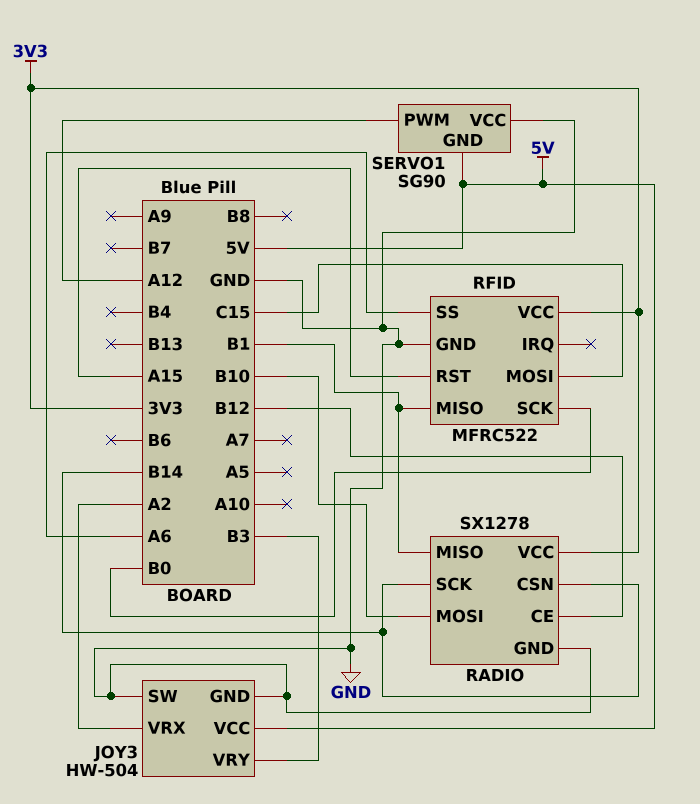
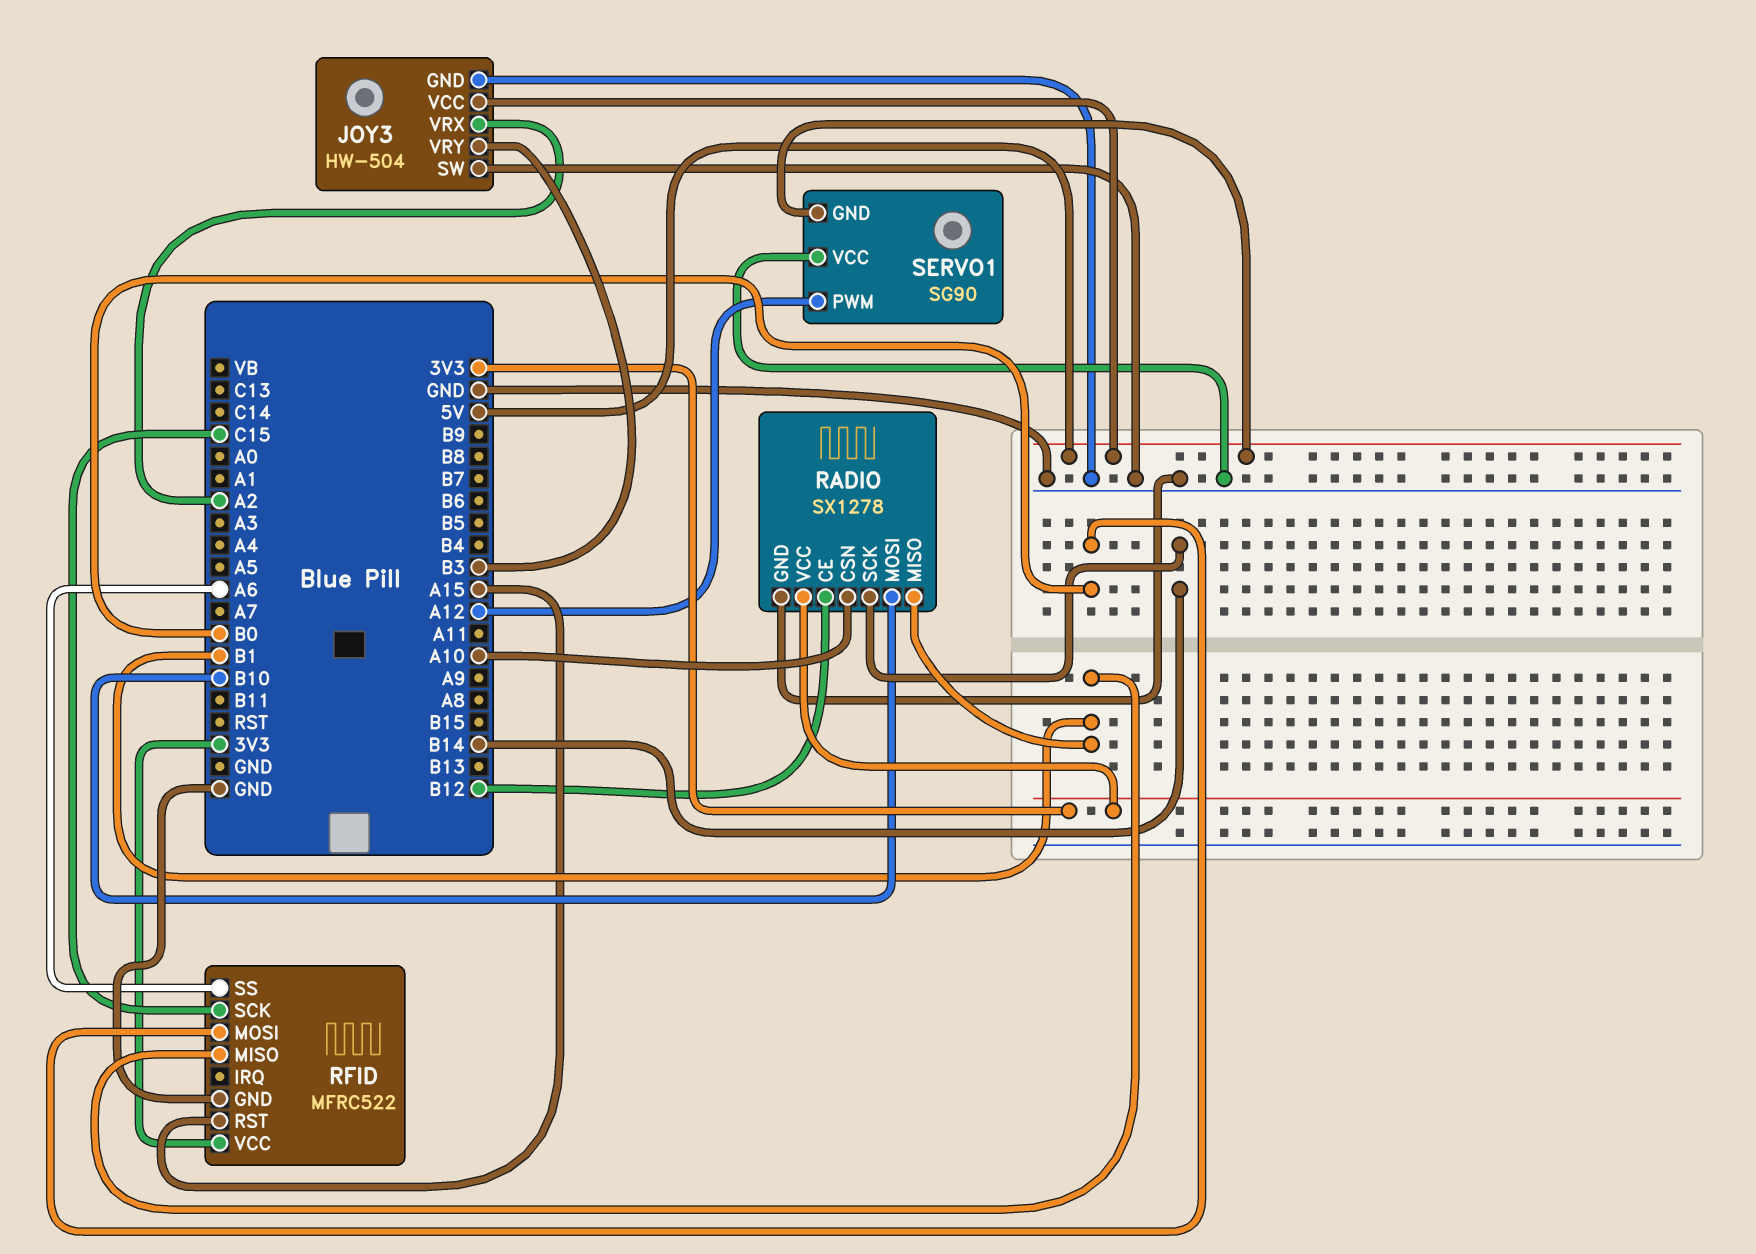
RADIO pin CSN: B14 -> A10
RFID pin MOSI: C15 -> B0
RFID pin SCK: B0 -> C15

